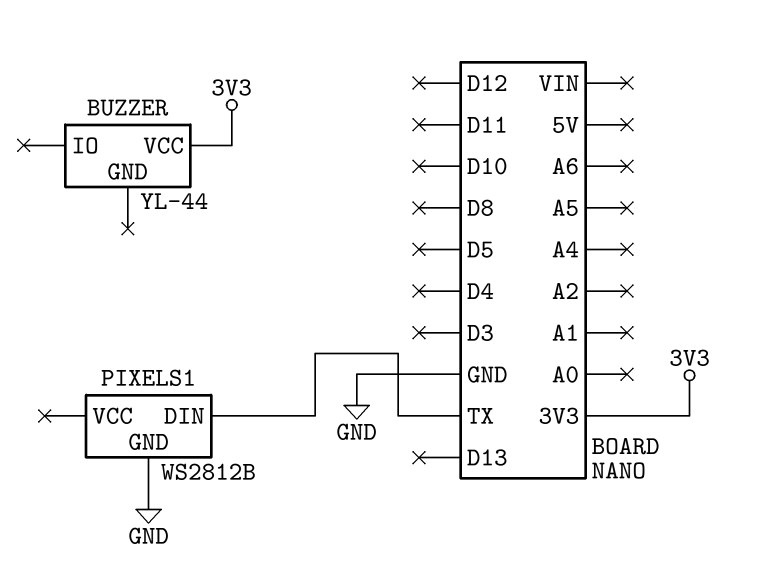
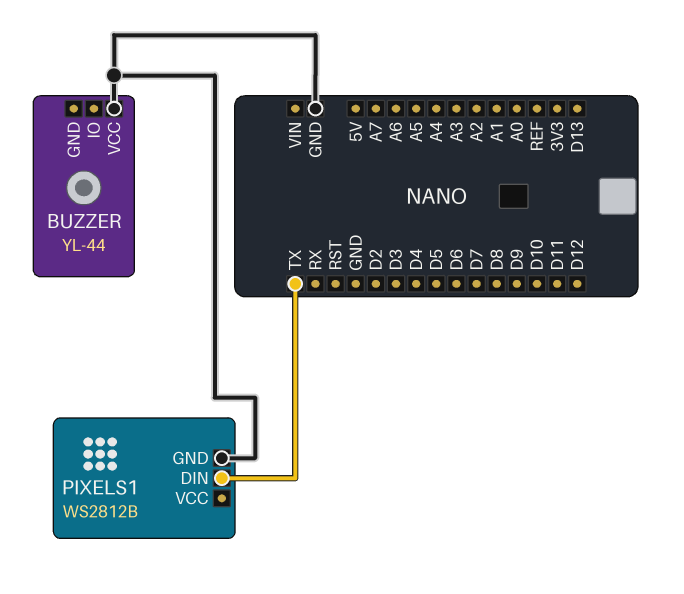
BUZZER pin VCC: 3V3 -> GND

